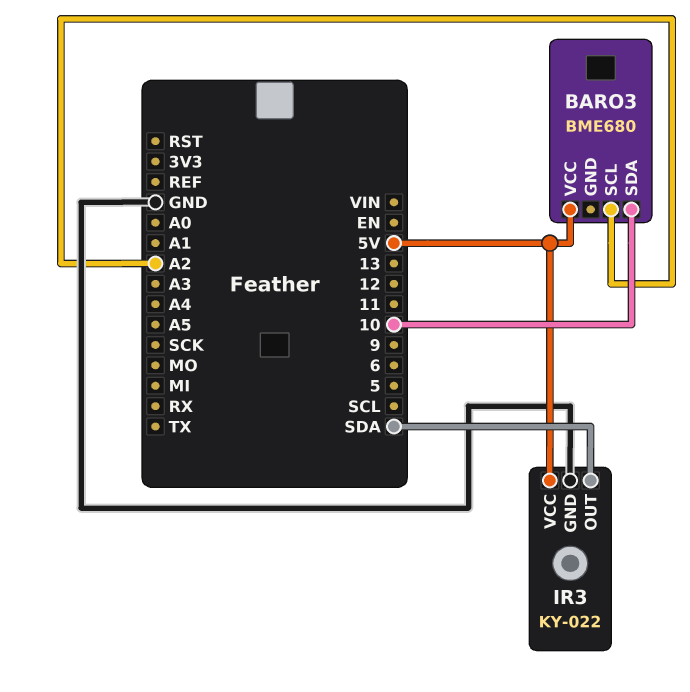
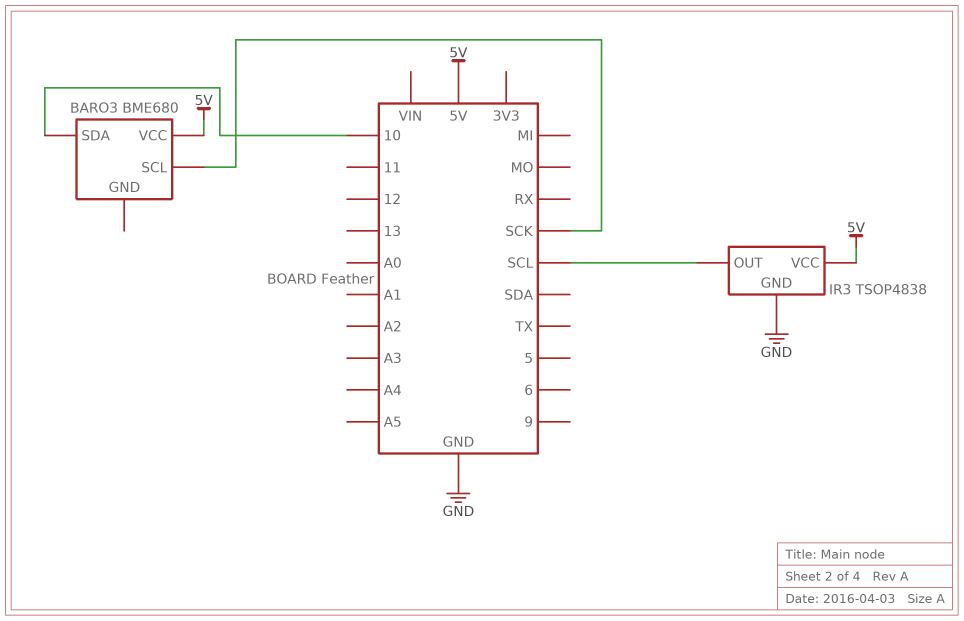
BARO3 pin SCL: A2 -> SCK
IR3: KY-022 -> TSOP4838
IR3 pin OUT: SDA -> SCL

